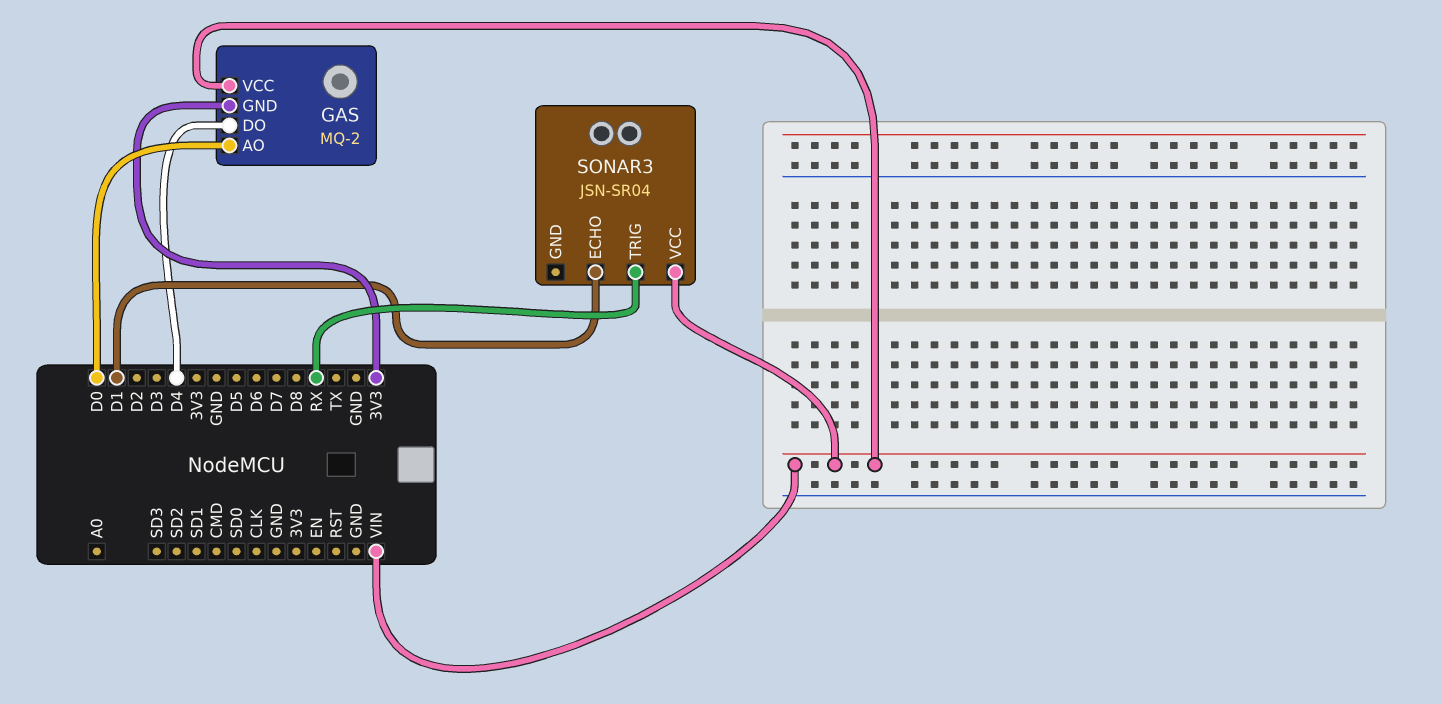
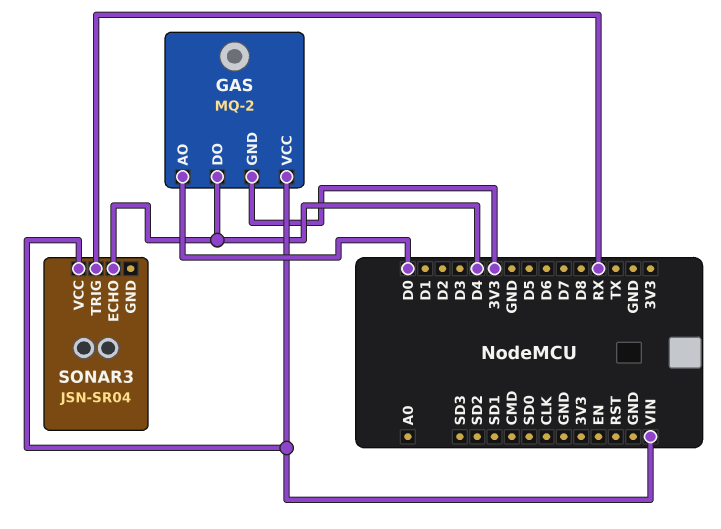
SONAR3 pin ECHO: D1 -> D4

